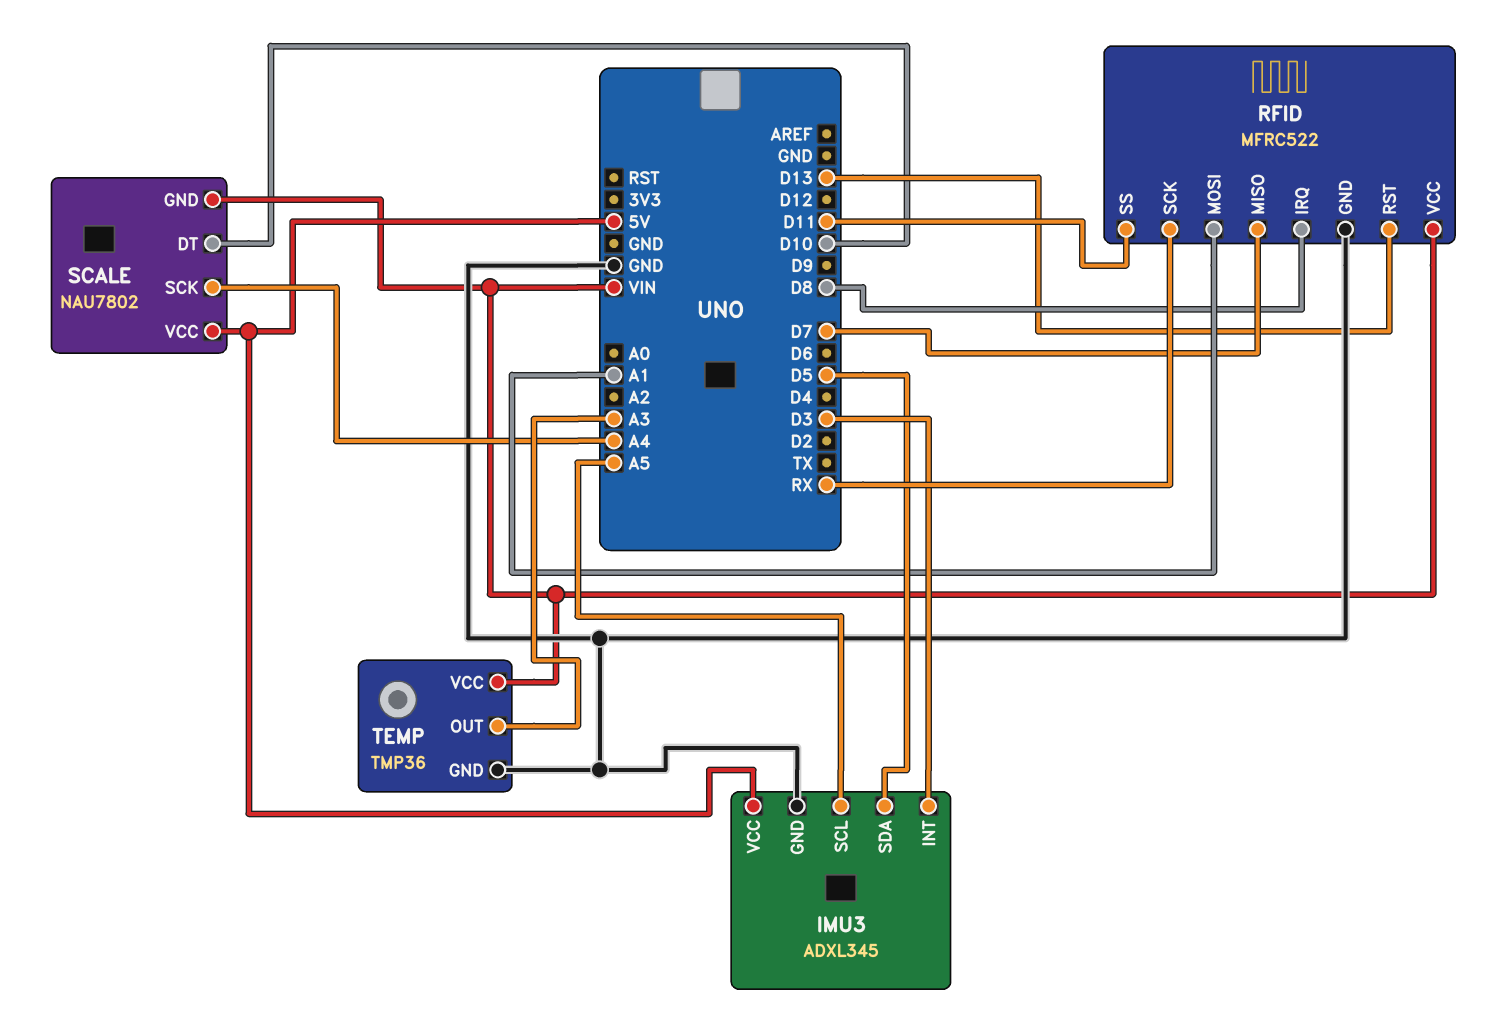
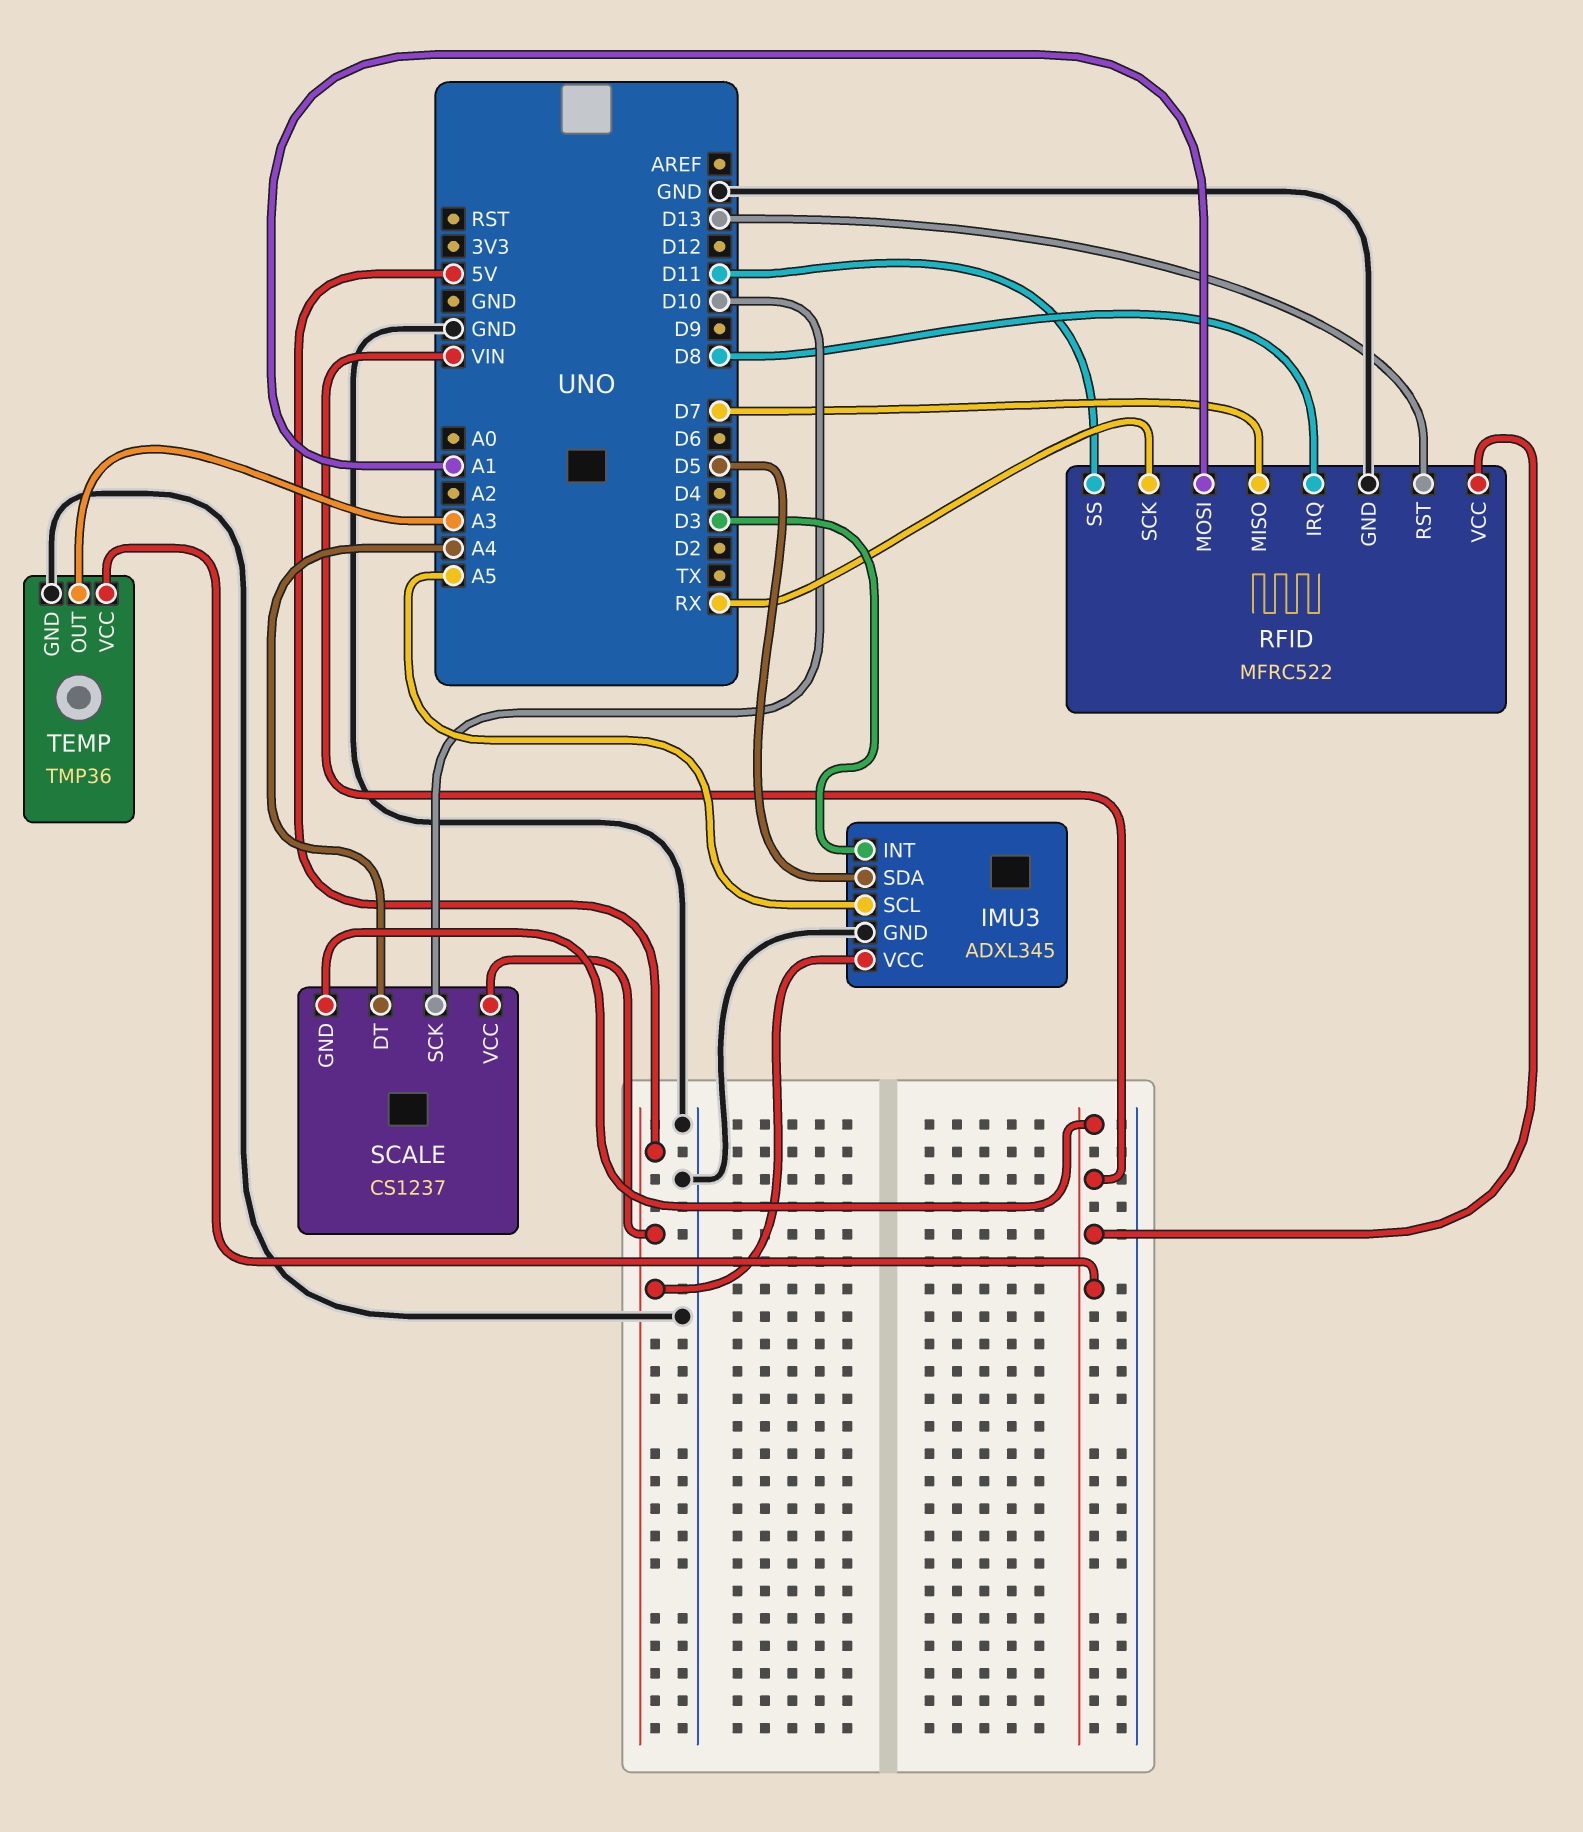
SCALE: NAU7802 -> CS1237
SCALE pin DT: D10 -> A4
SCALE pin SCK: A4 -> D10

